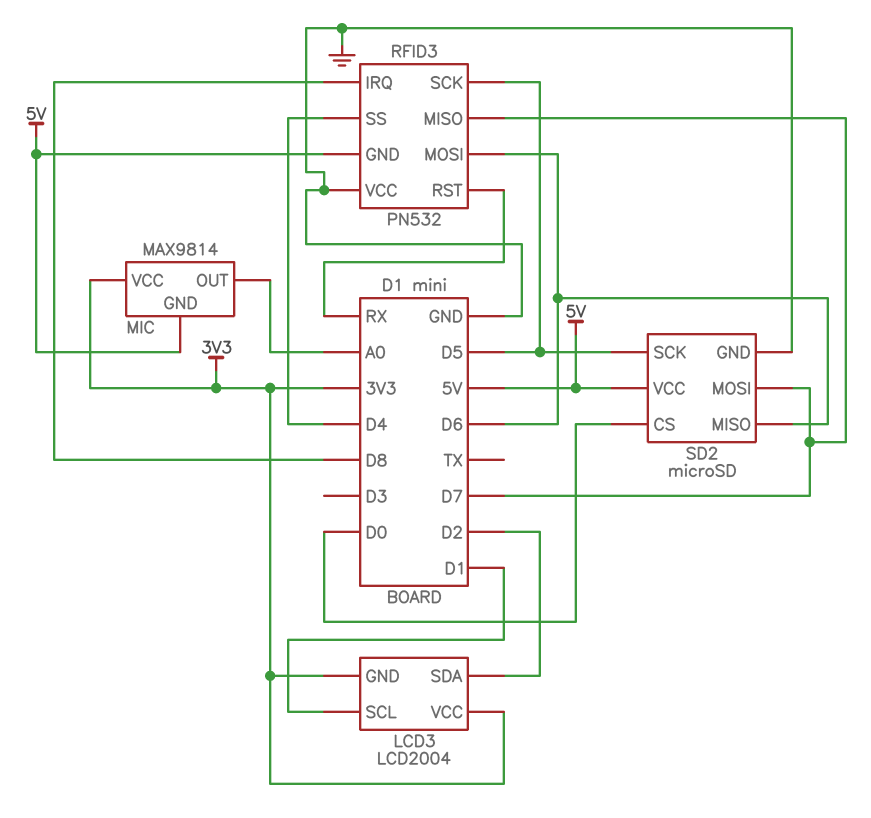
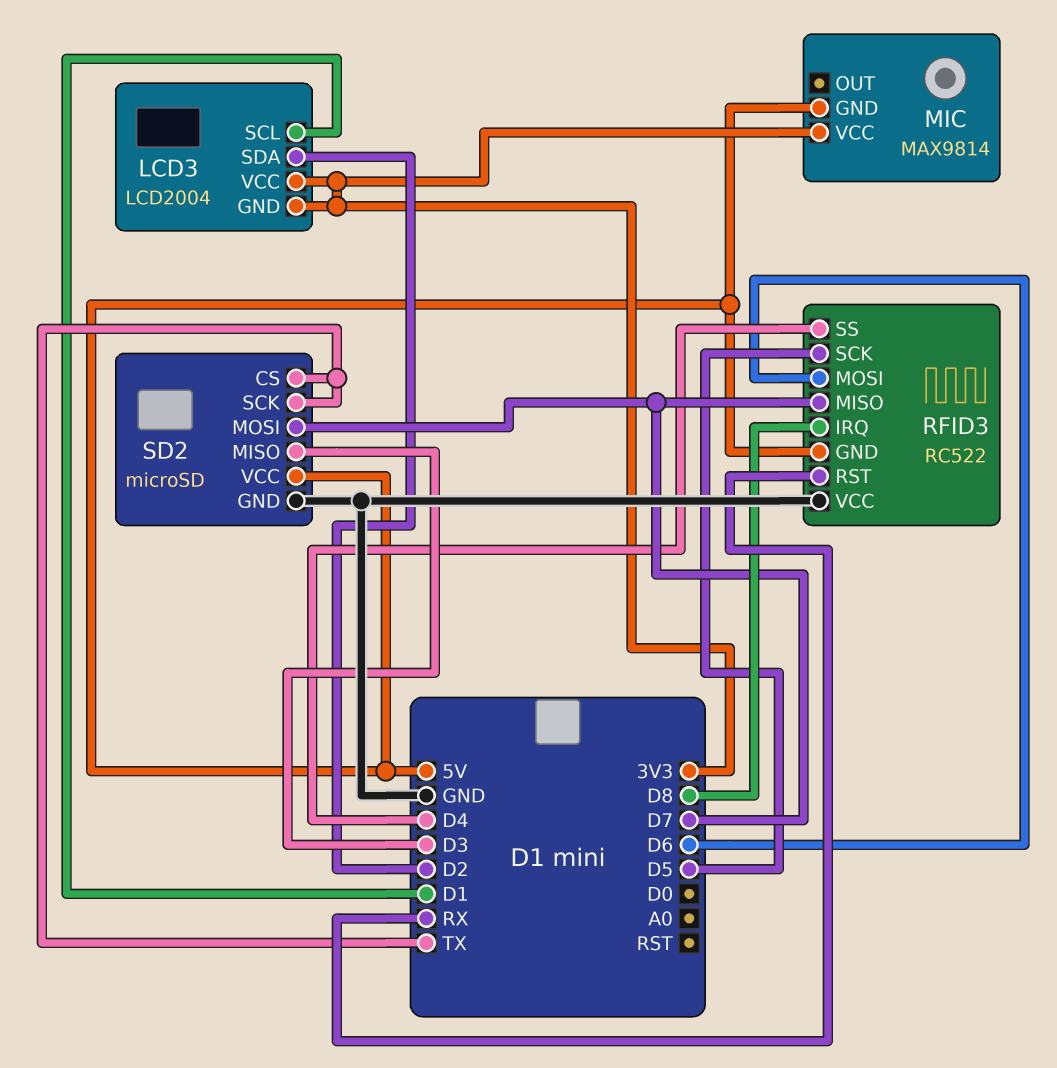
MIC pin OUT: A0 -> none
RFID3: PN532 -> RC522
SD2 pin CS: D0 -> TX
SD2 pin MISO: D6 -> D3
SD2 pin SCK: D5 -> TX

